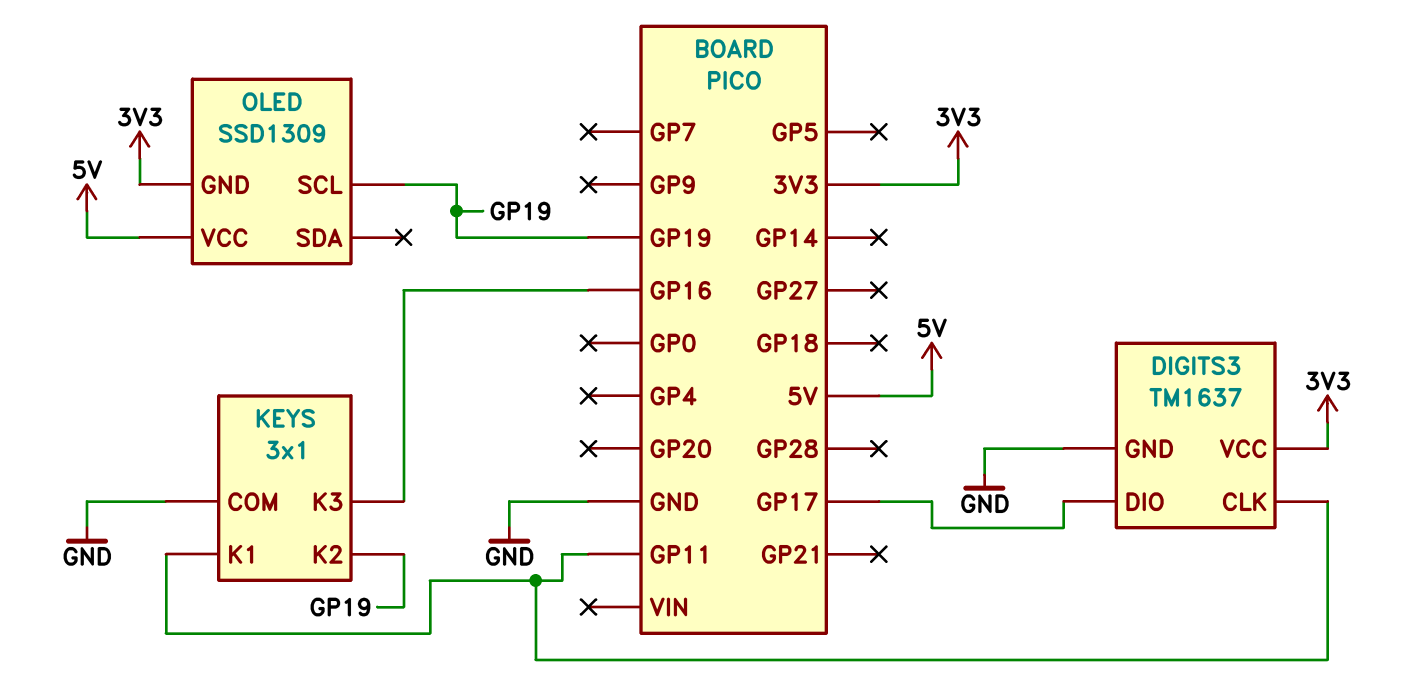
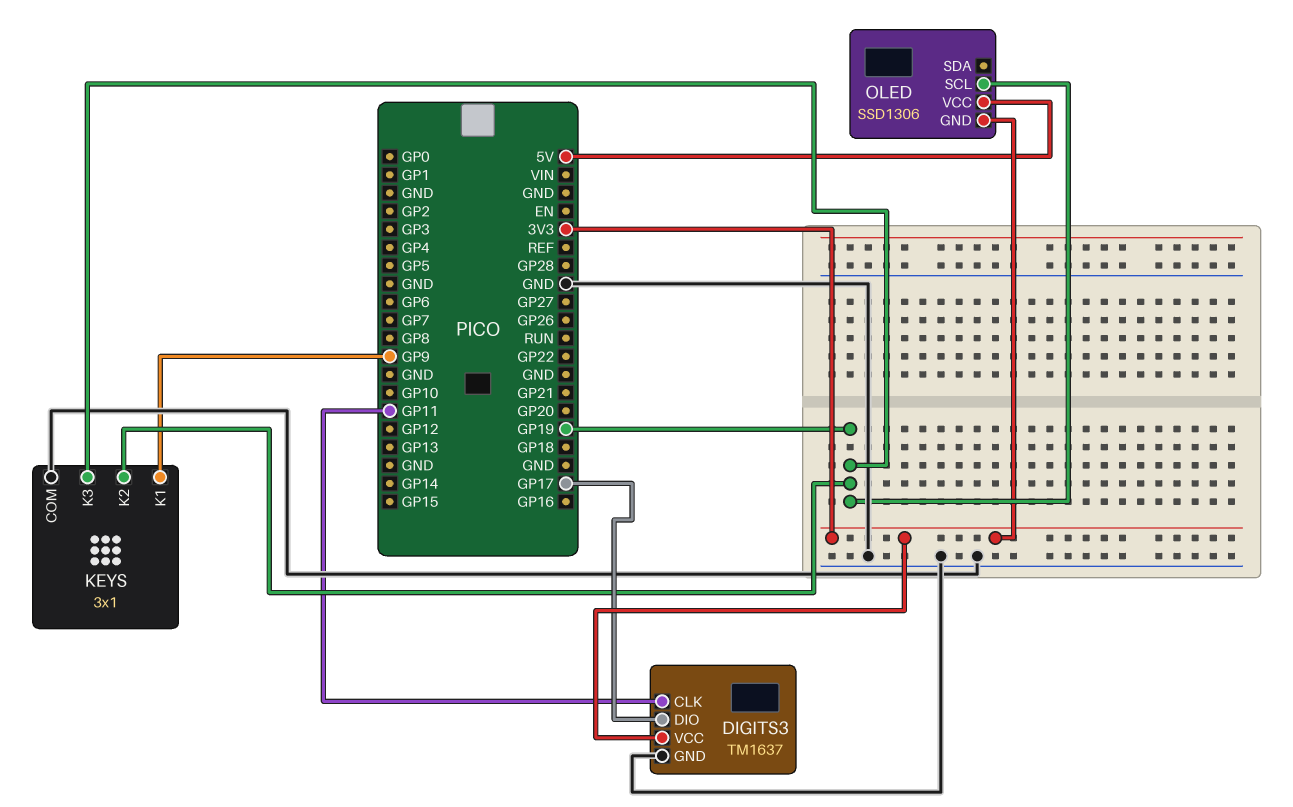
KEYS pin K1: GP11 -> GP9
KEYS pin K3: GP16 -> GP19
OLED: SSD1309 -> SSD1306

